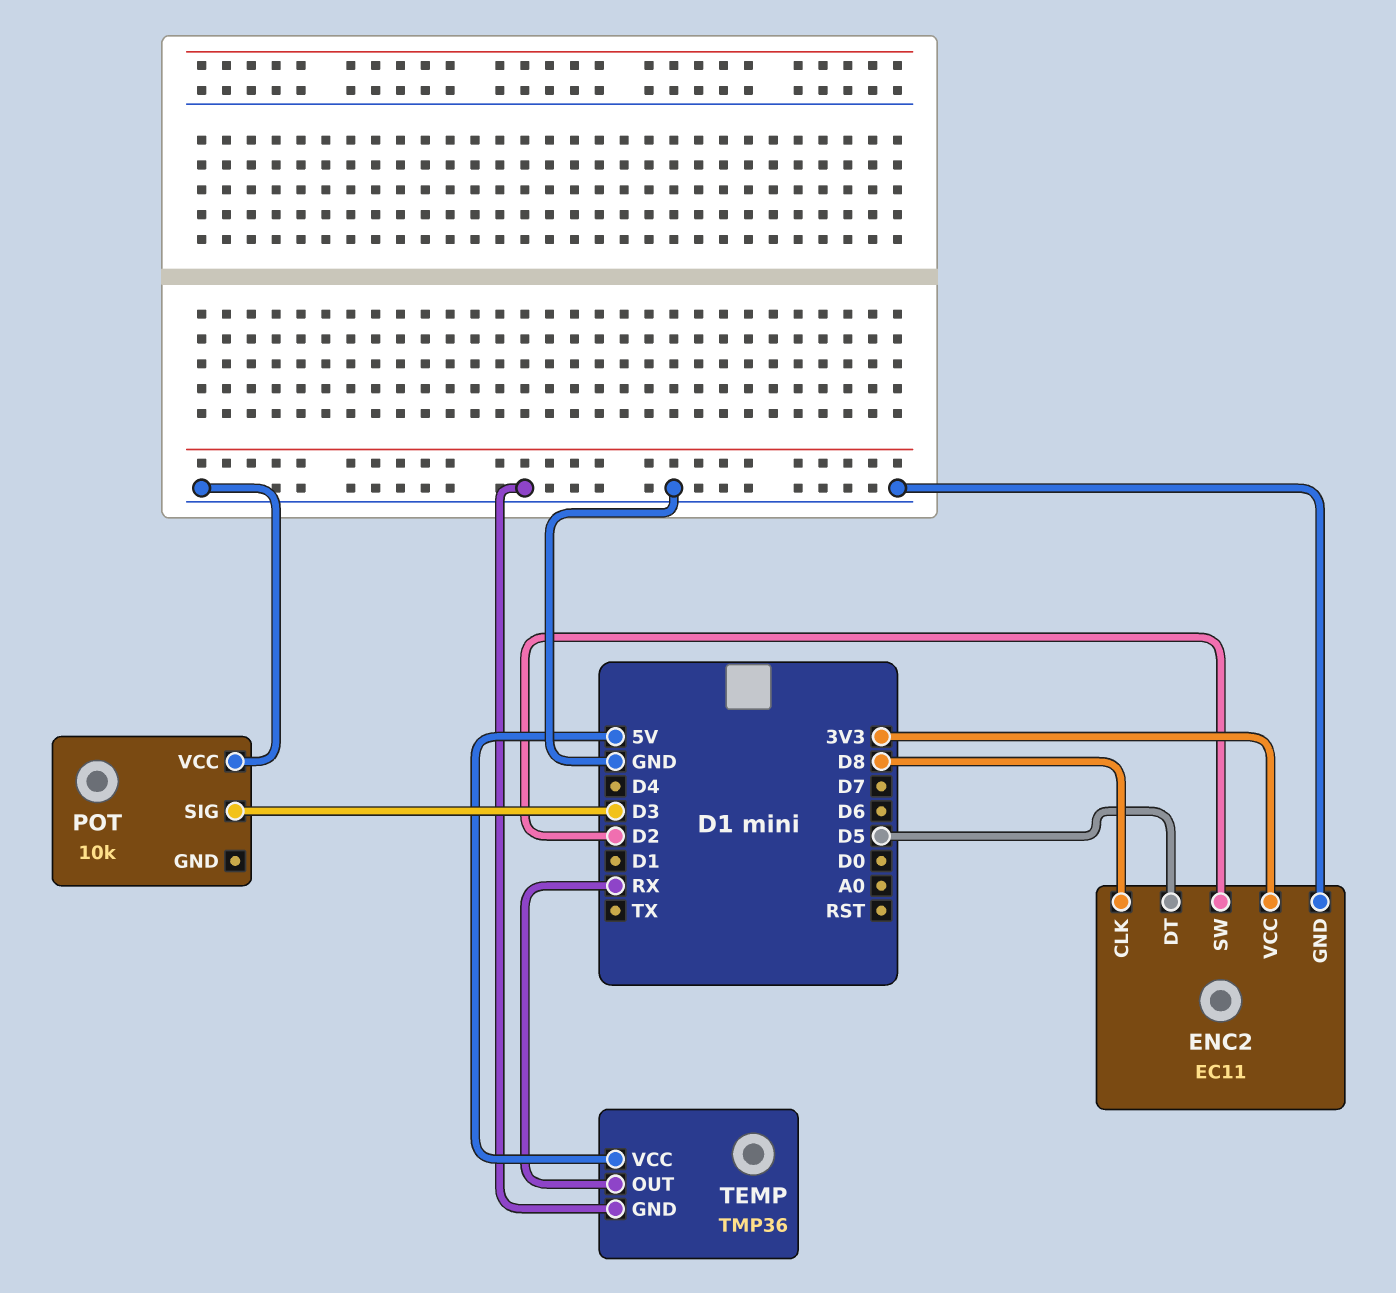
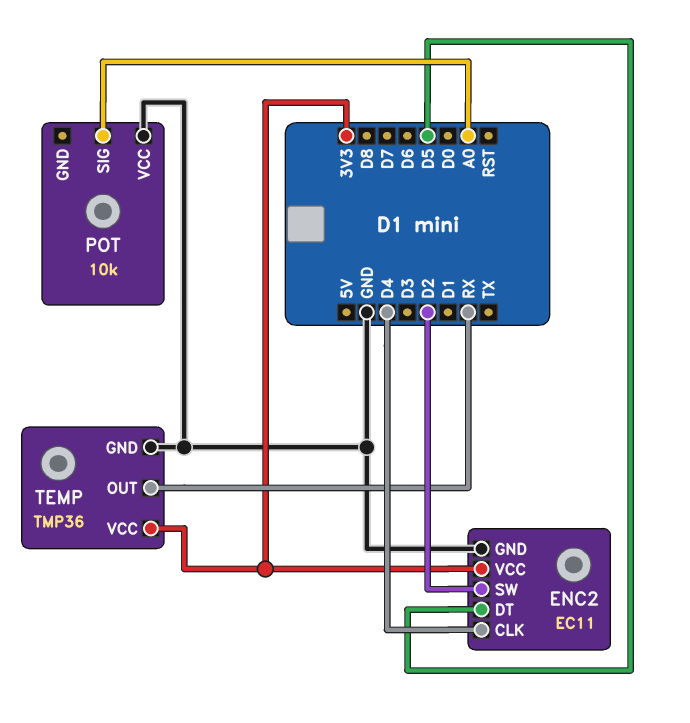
ENC2 pin CLK: D8 -> D4
POT pin SIG: D3 -> A0
TEMP pin VCC: 5V -> 3V3

